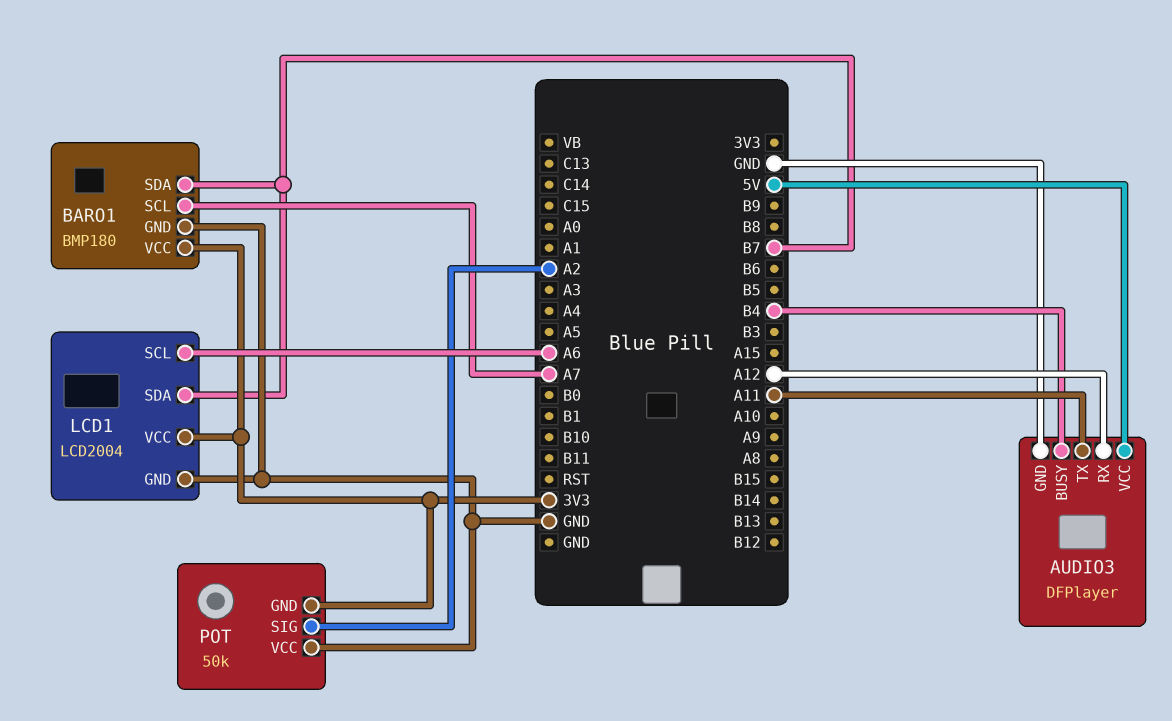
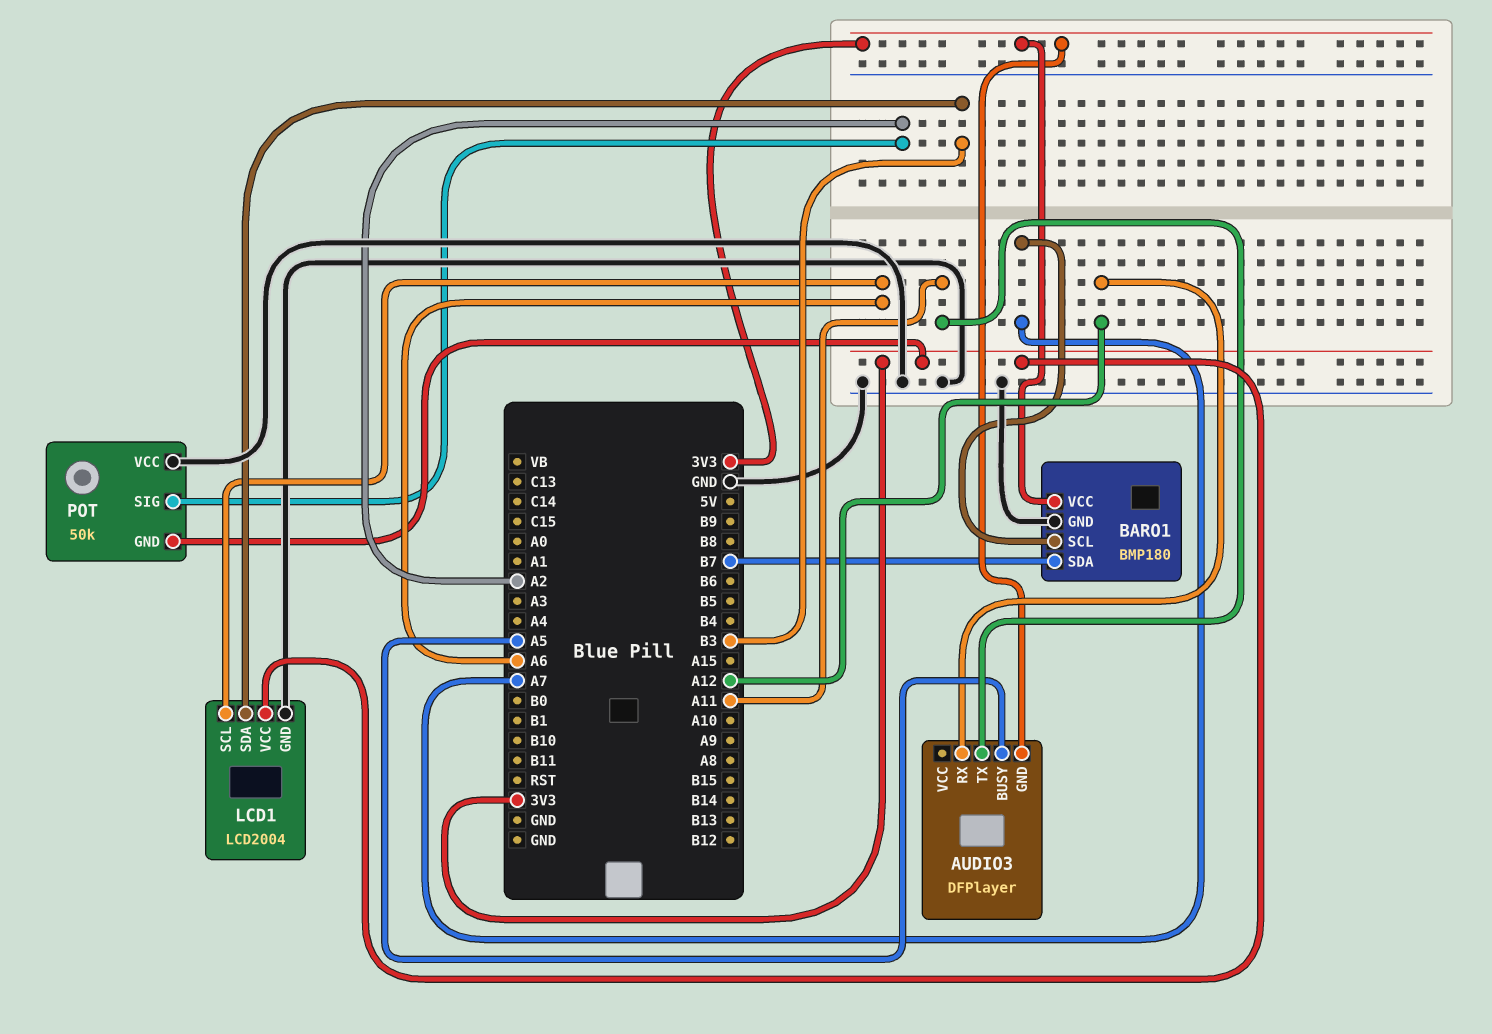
AUDIO3 pin BUSY: B4 -> A5
AUDIO3 pin GND: GND -> 3V3
AUDIO3 pin VCC: 5V -> none
LCD1 pin SDA: B7 -> B3

